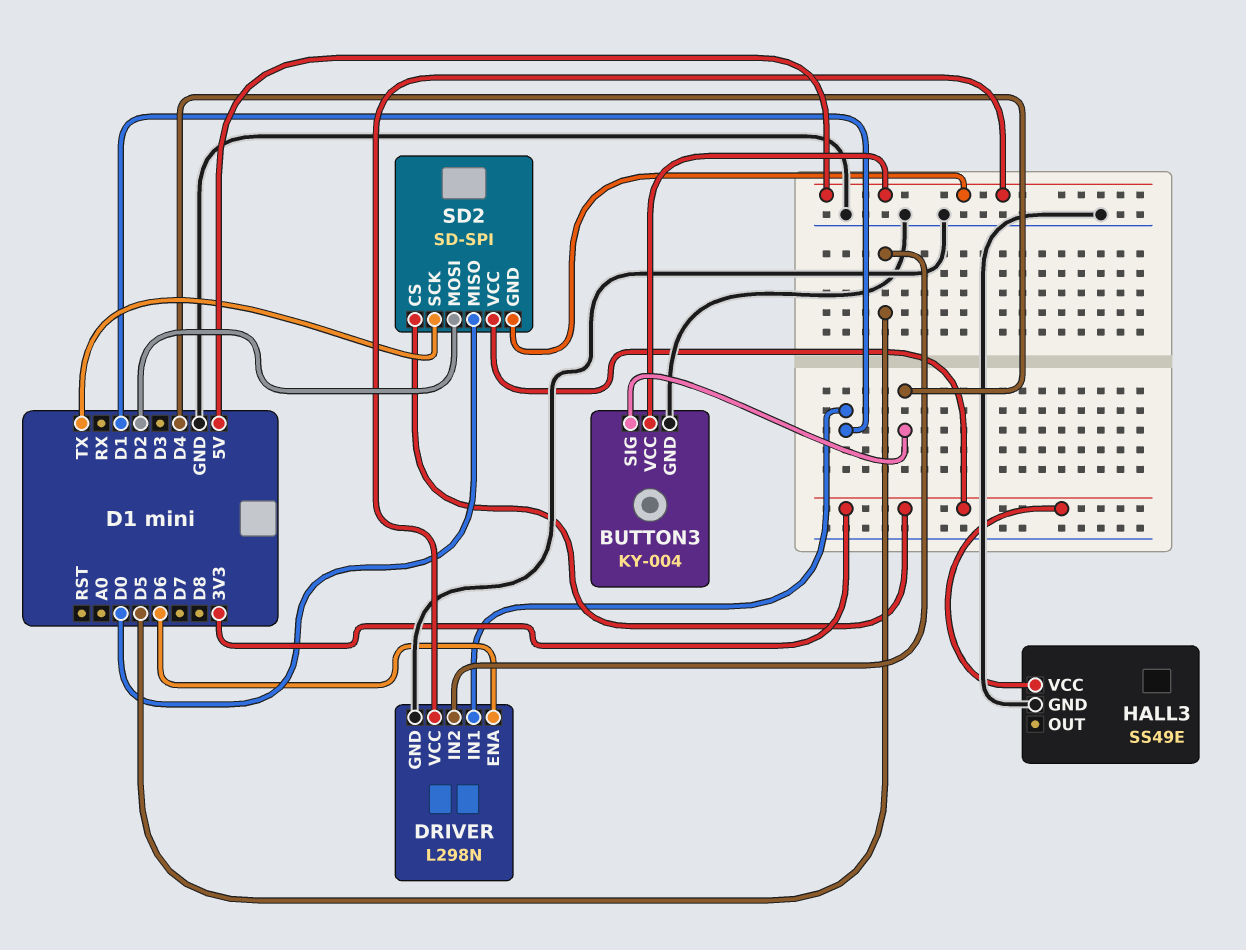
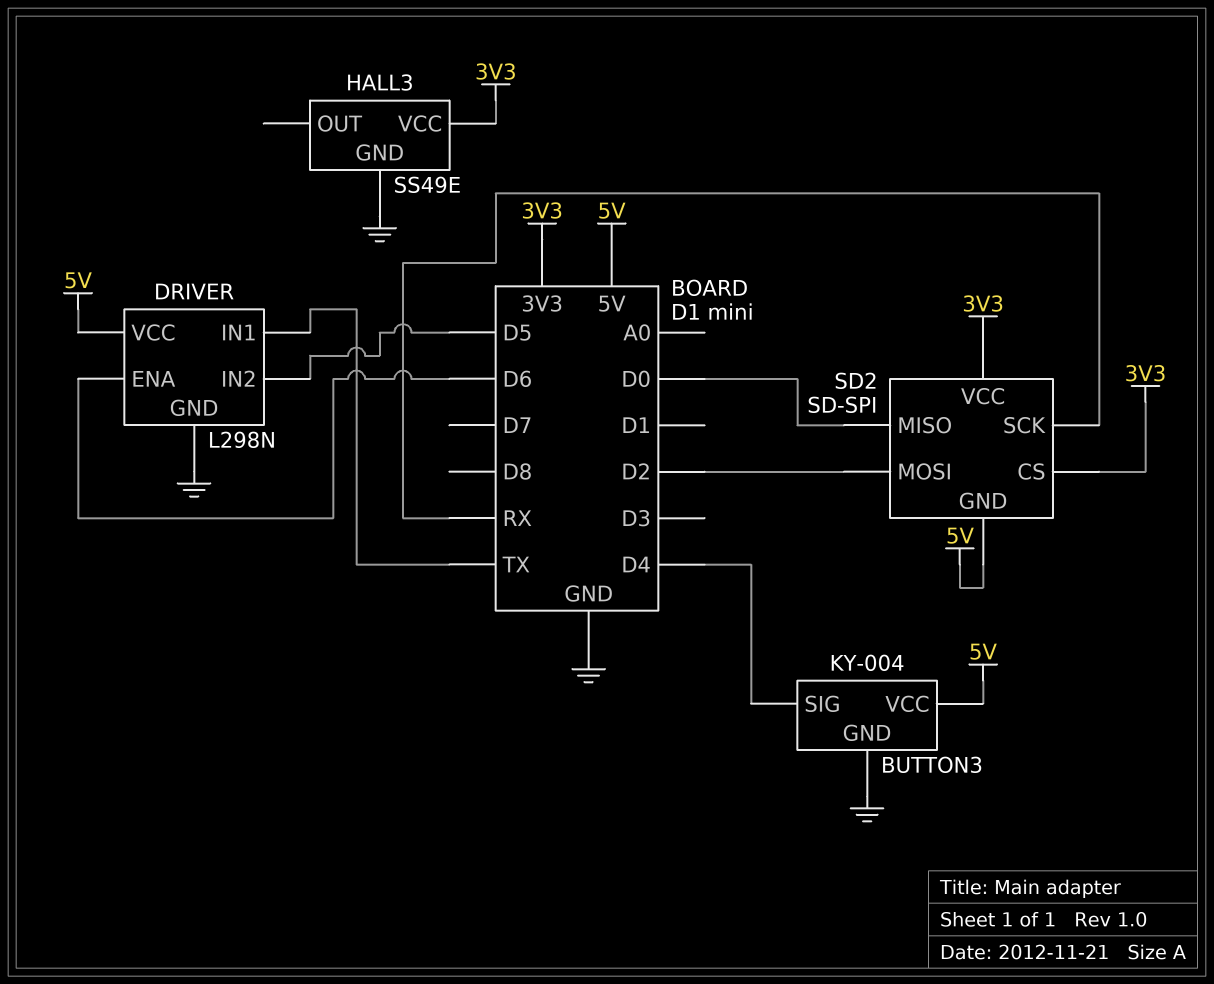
DRIVER pin IN1: D1 -> TX
SD2 pin SCK: TX -> RX

